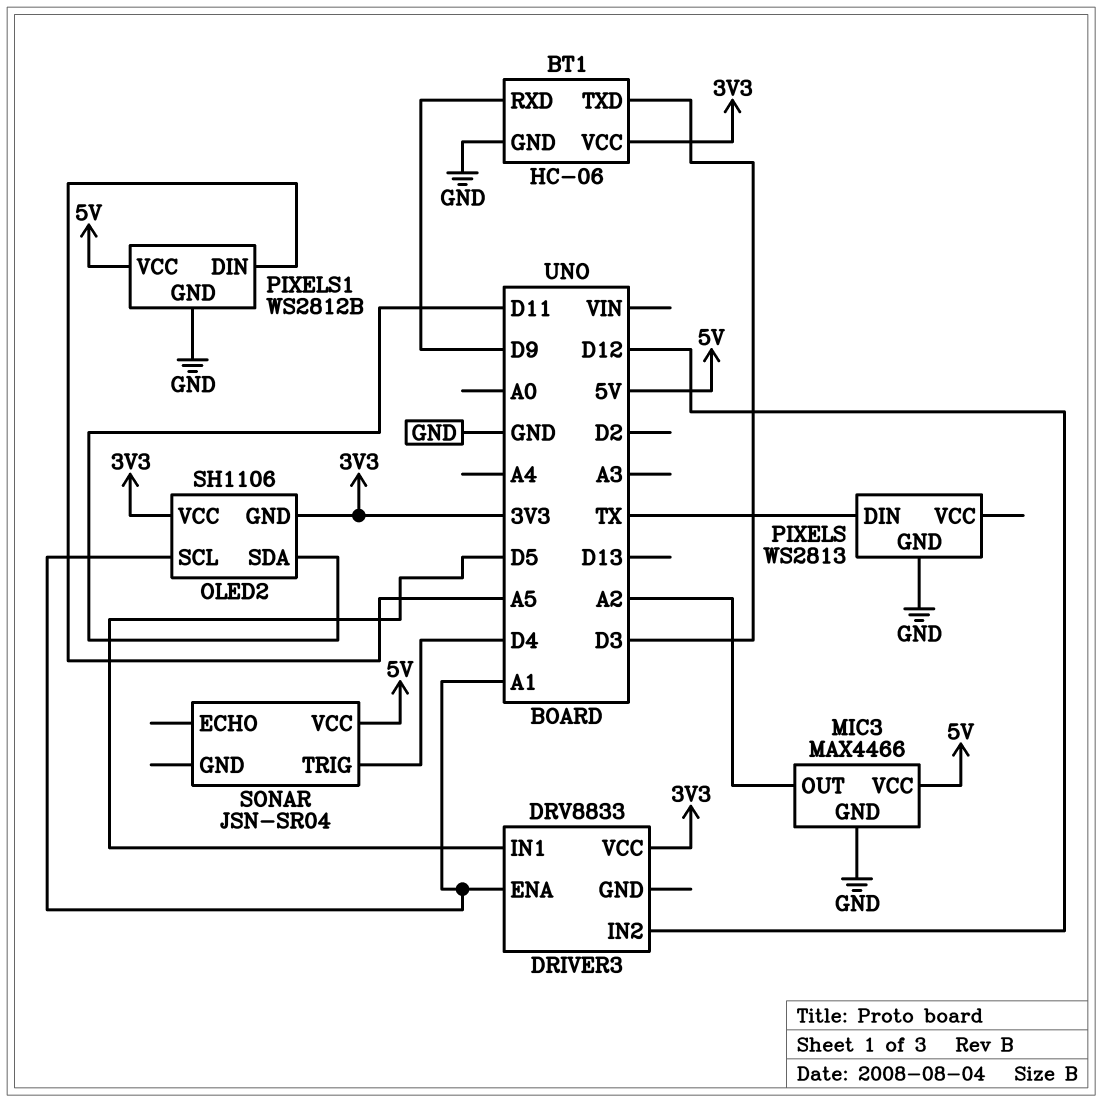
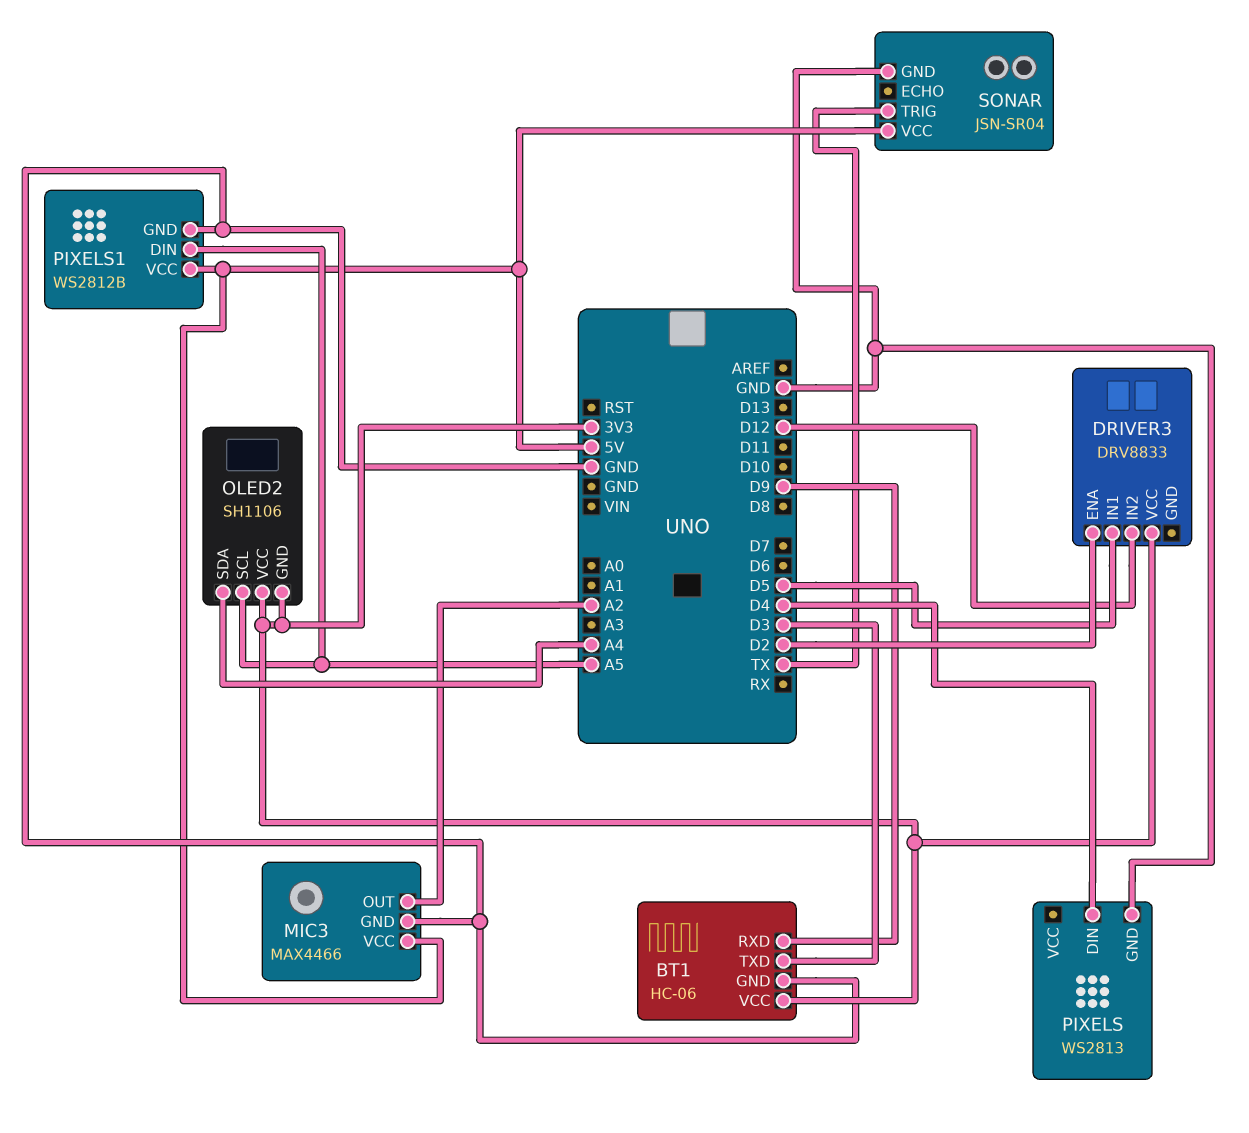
DRIVER3 pin ENA: A1 -> D2
OLED2 pin SCL: A1 -> A5
OLED2 pin SDA: D11 -> A4
PIXELS pin DIN: TX -> D4
SONAR pin GND: none -> GND
SONAR pin TRIG: D4 -> TX

